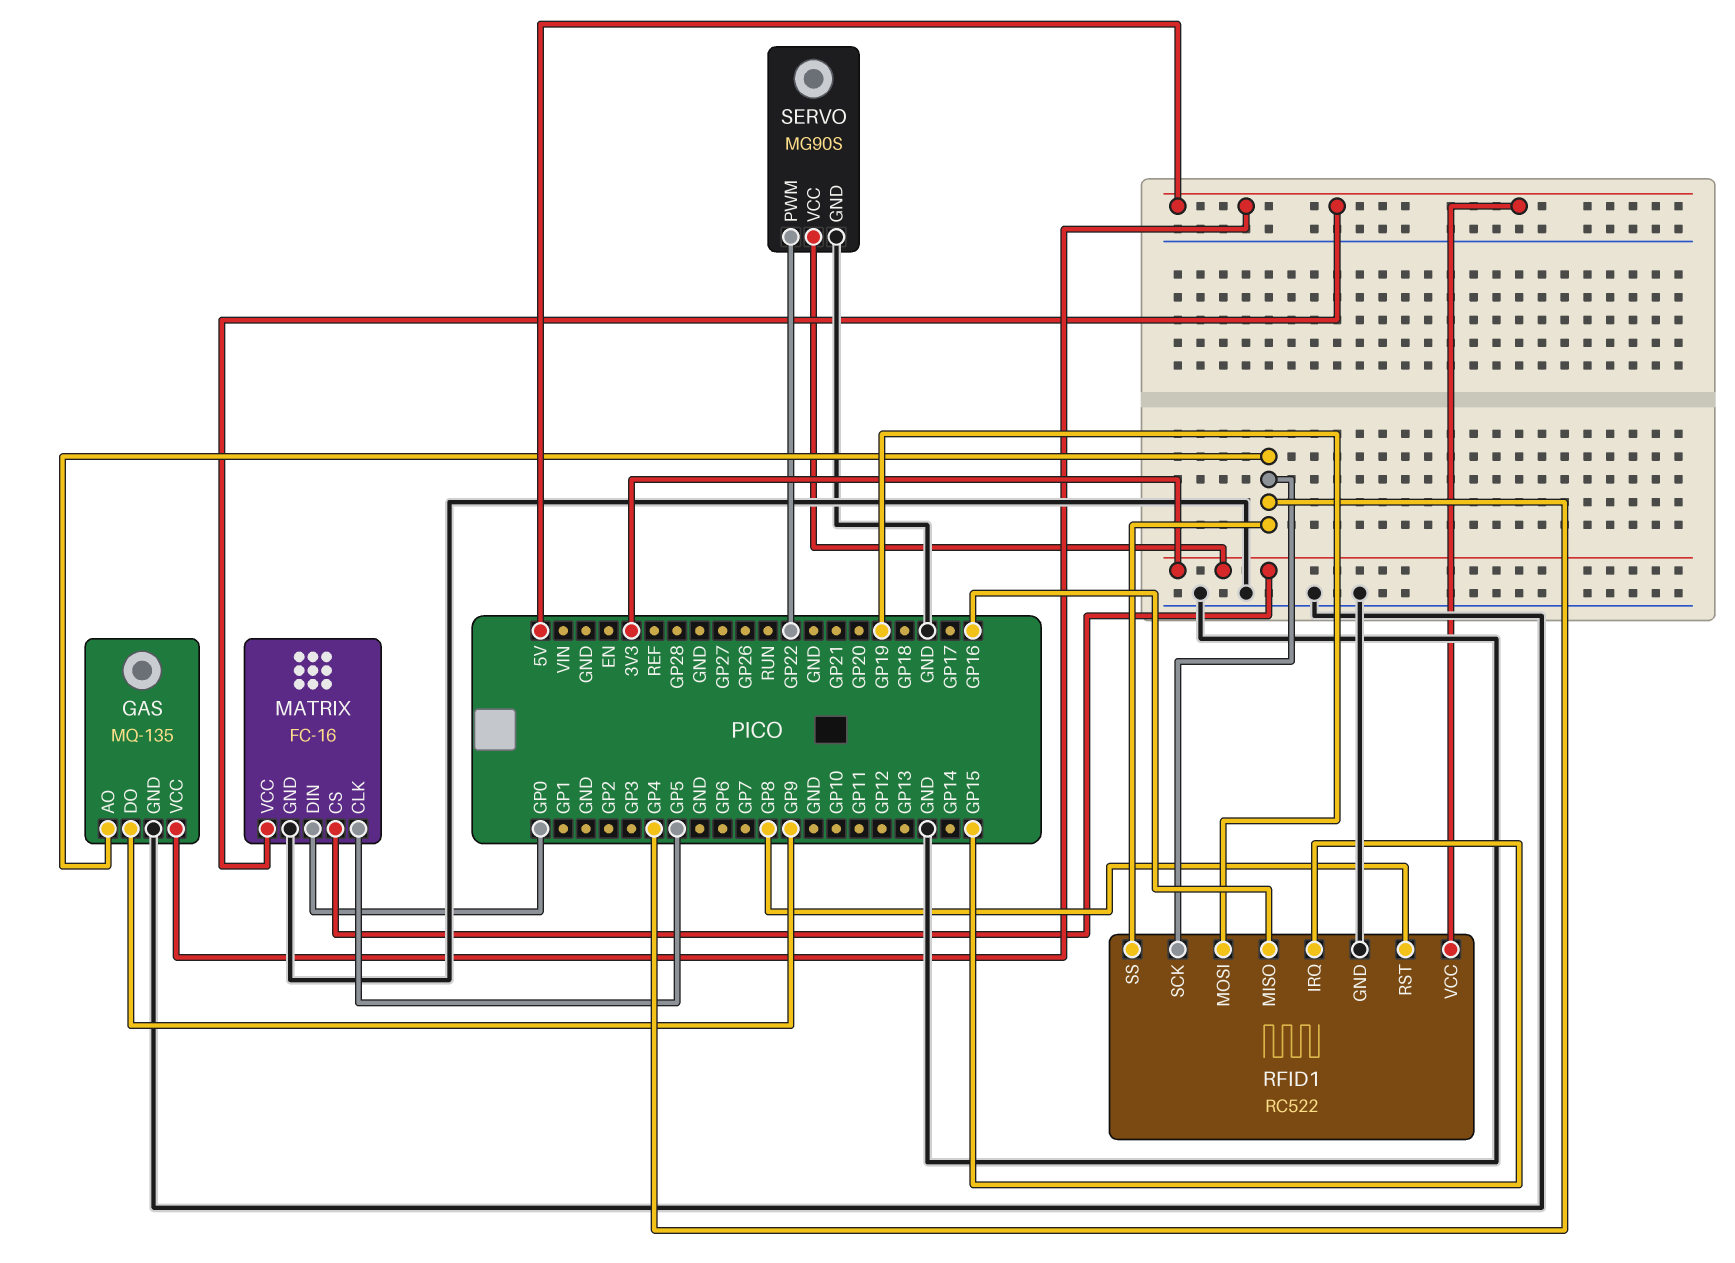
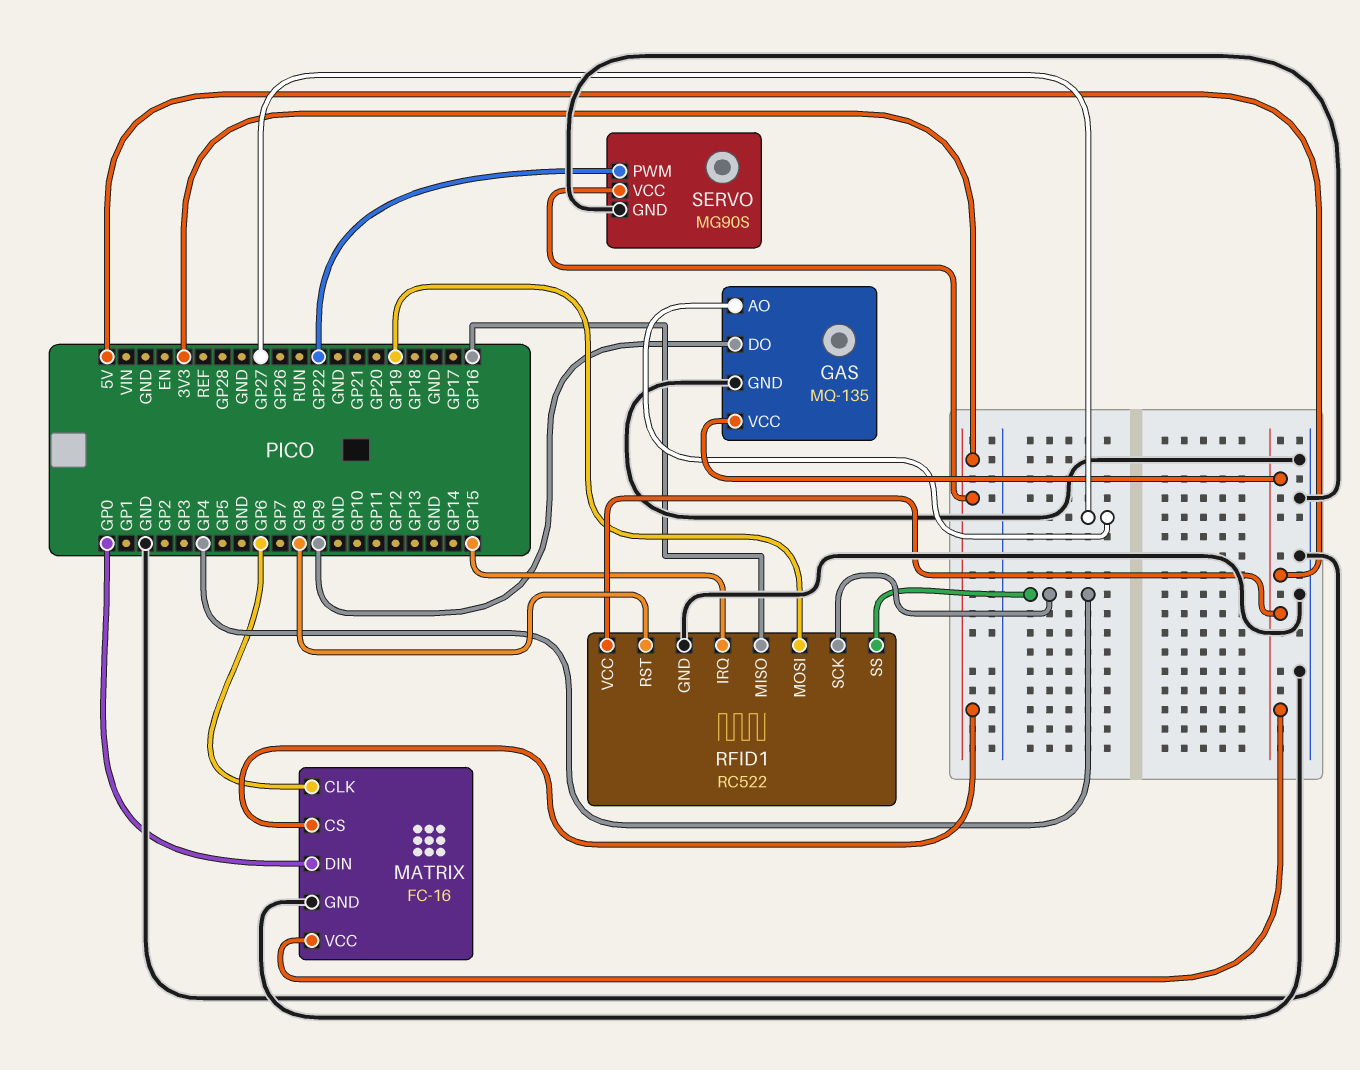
GAS pin AO: GP4 -> GP27
MATRIX pin CLK: GP5 -> GP6

